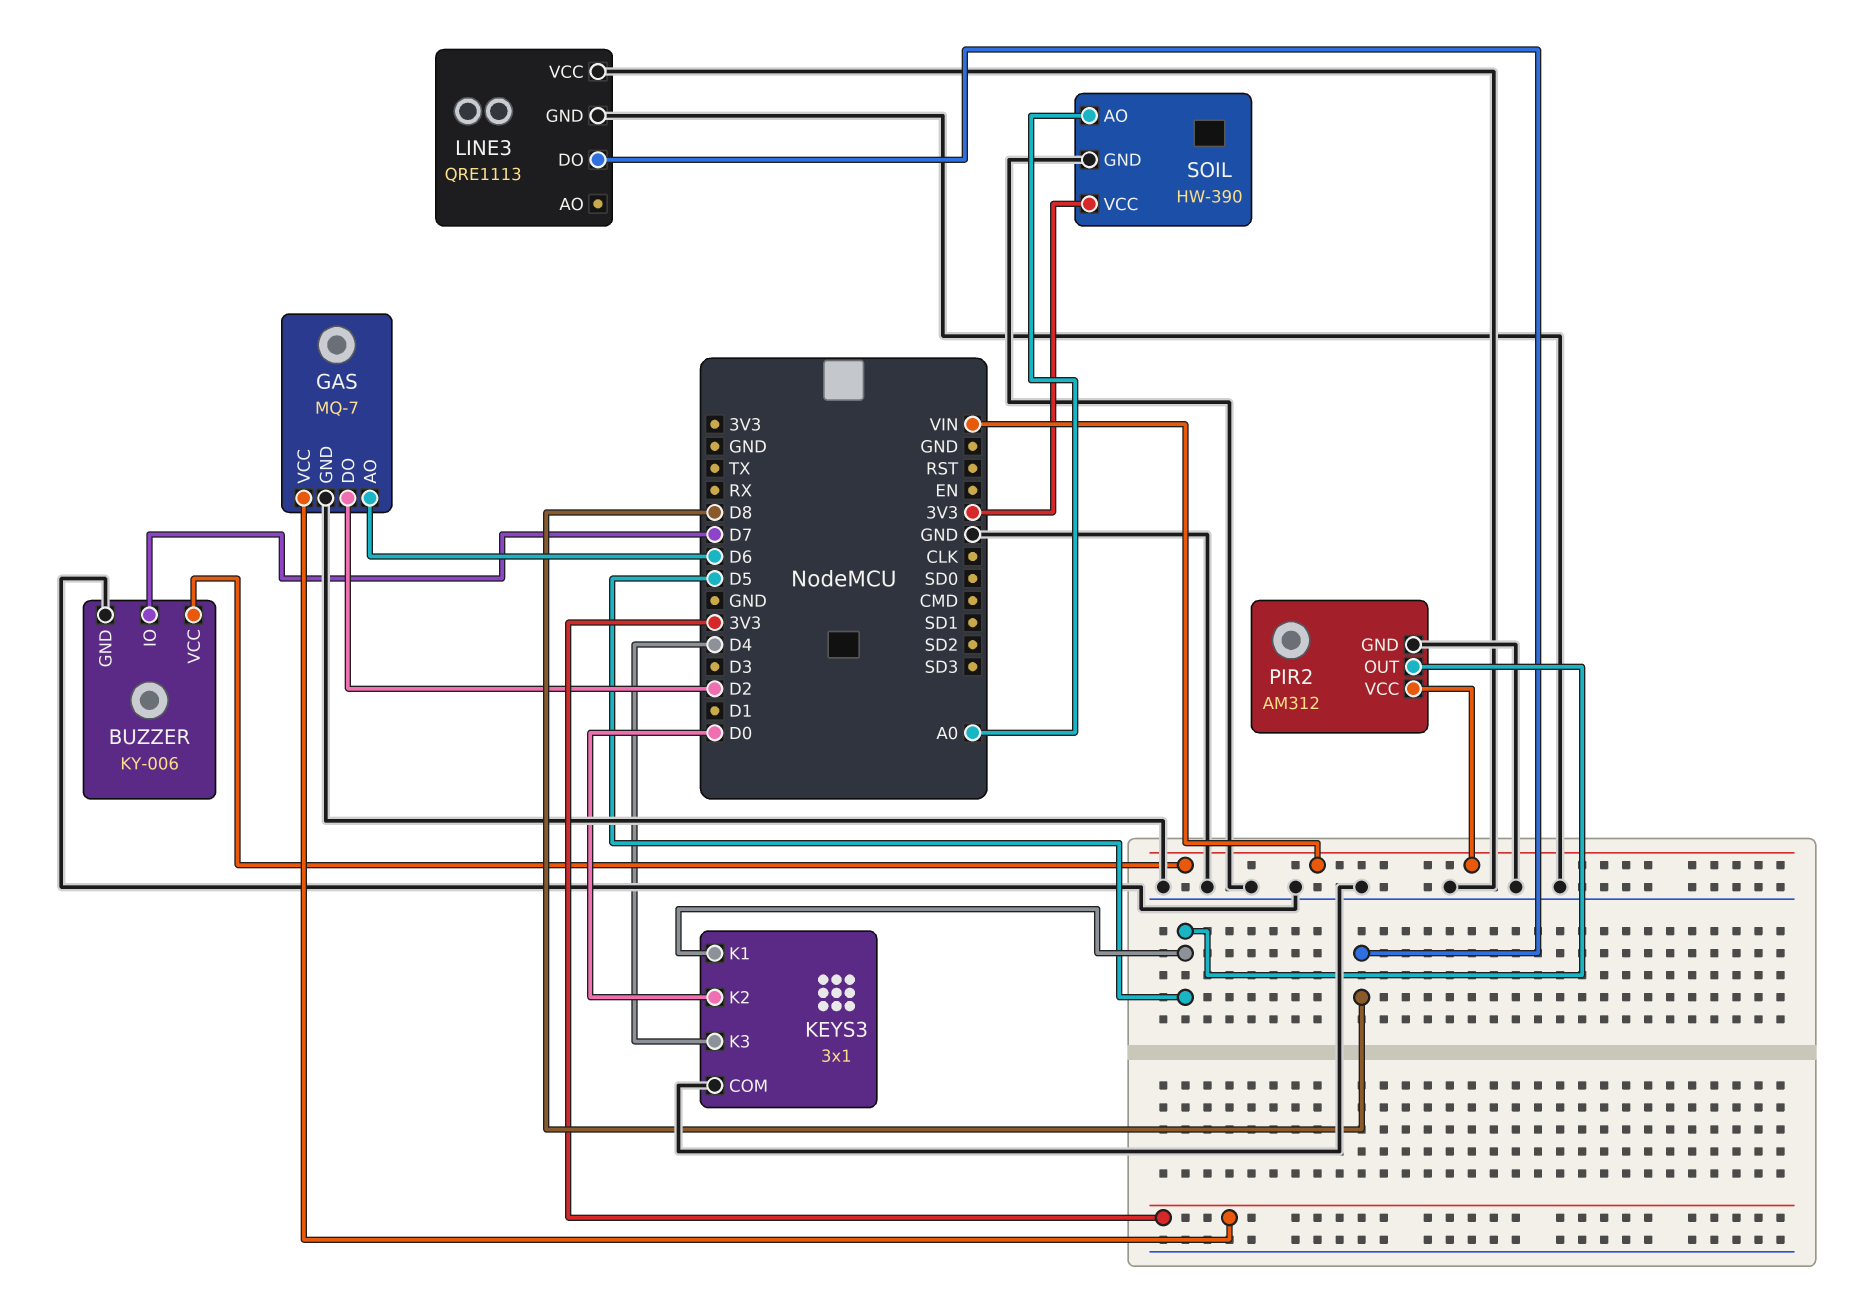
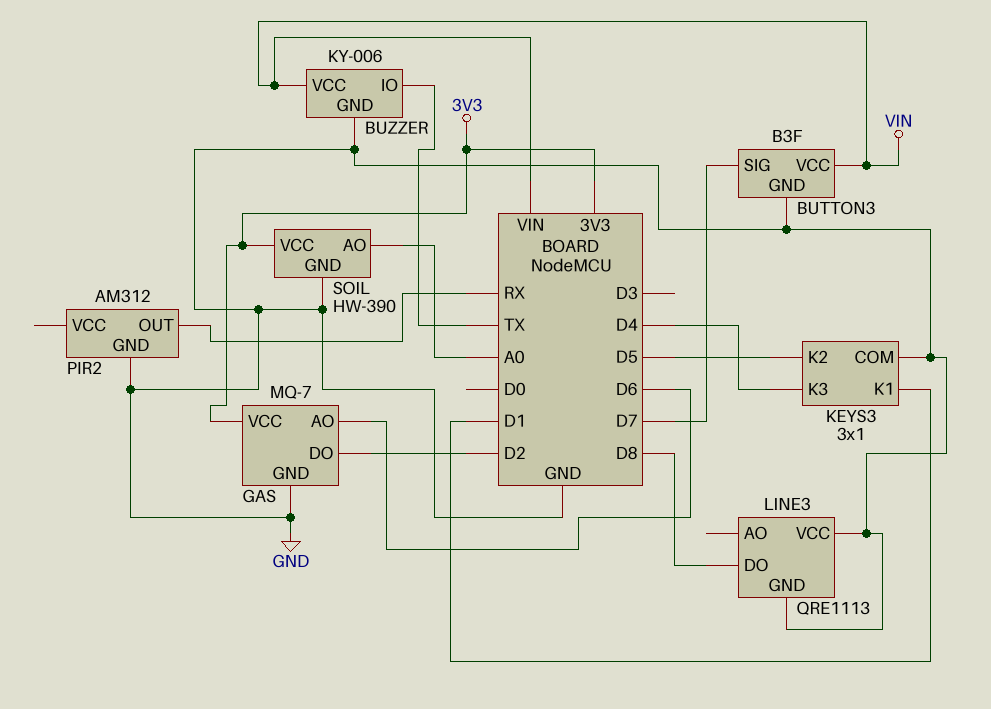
BUTTON3: none -> B3F
BUTTON3 pin GND: none -> GND
BUTTON3 pin SIG: none -> D7
BUTTON3 pin VCC: none -> VIN
BUZZER pin IO: D7 -> TX
KEYS3 pin K1: D5 -> D1
KEYS3 pin K2: D0 -> D5
PIR2 pin OUT: D5 -> RX
PIR2 pin VCC: VIN -> none

